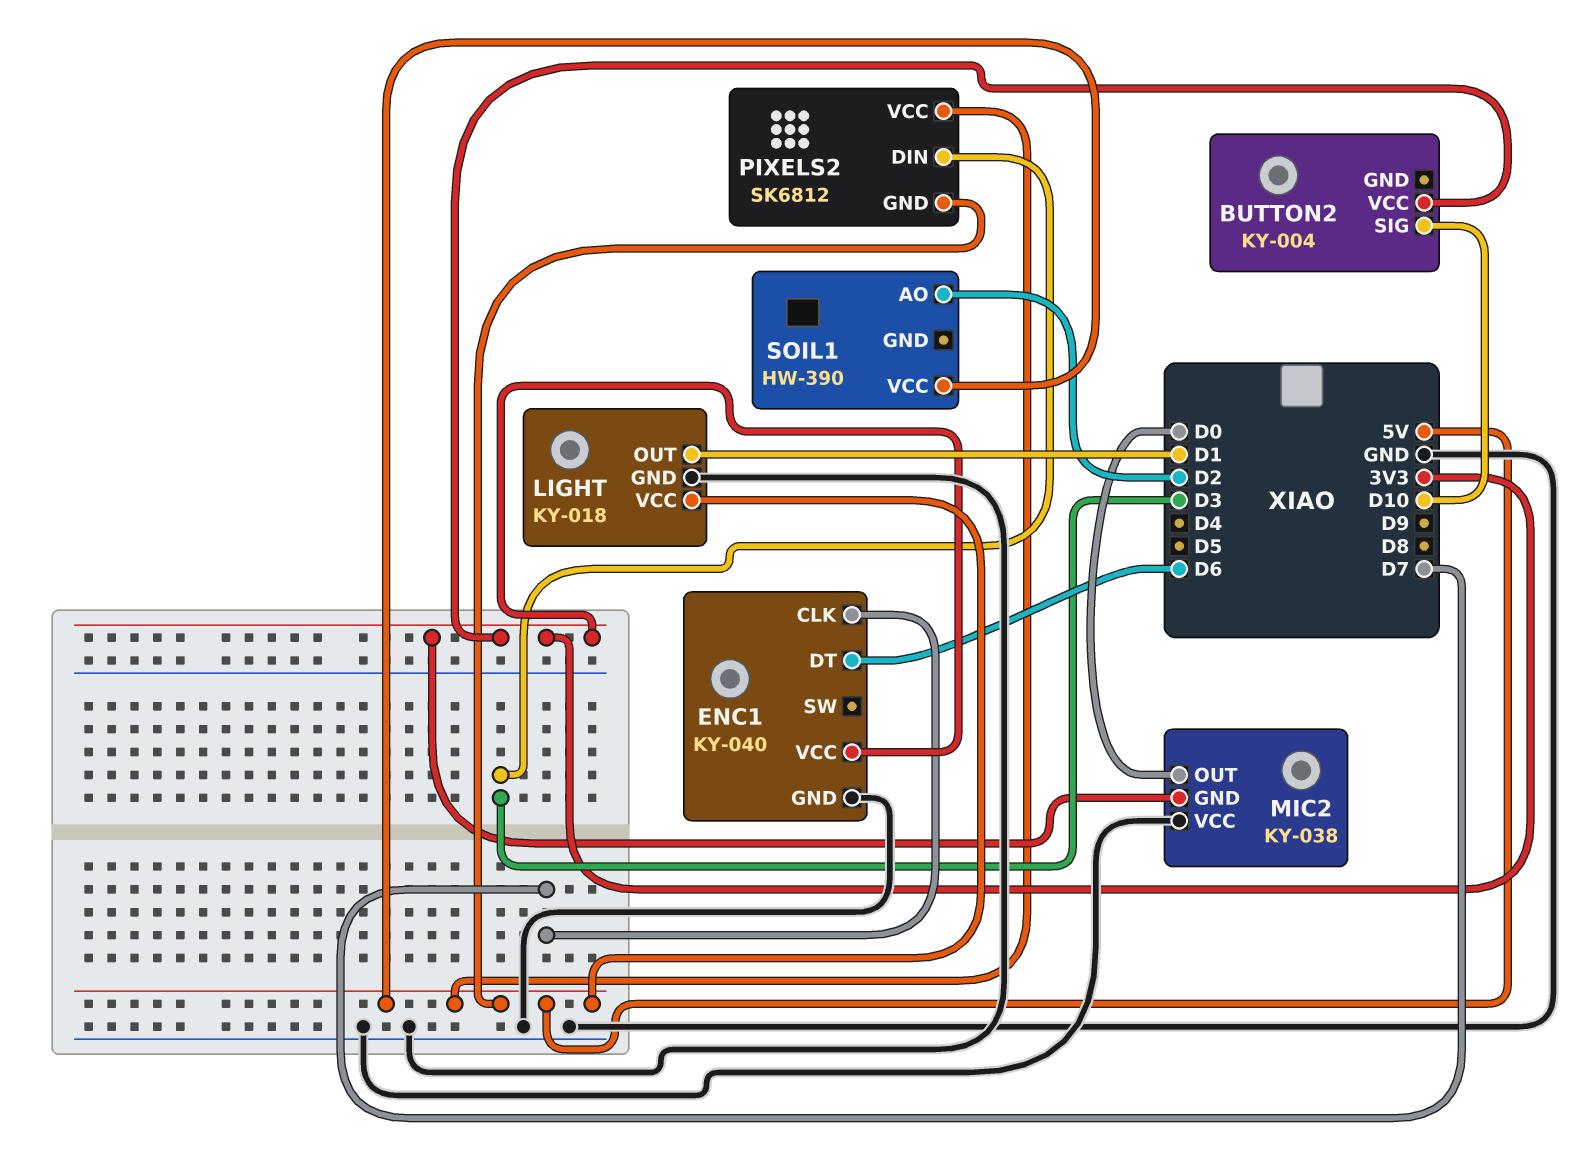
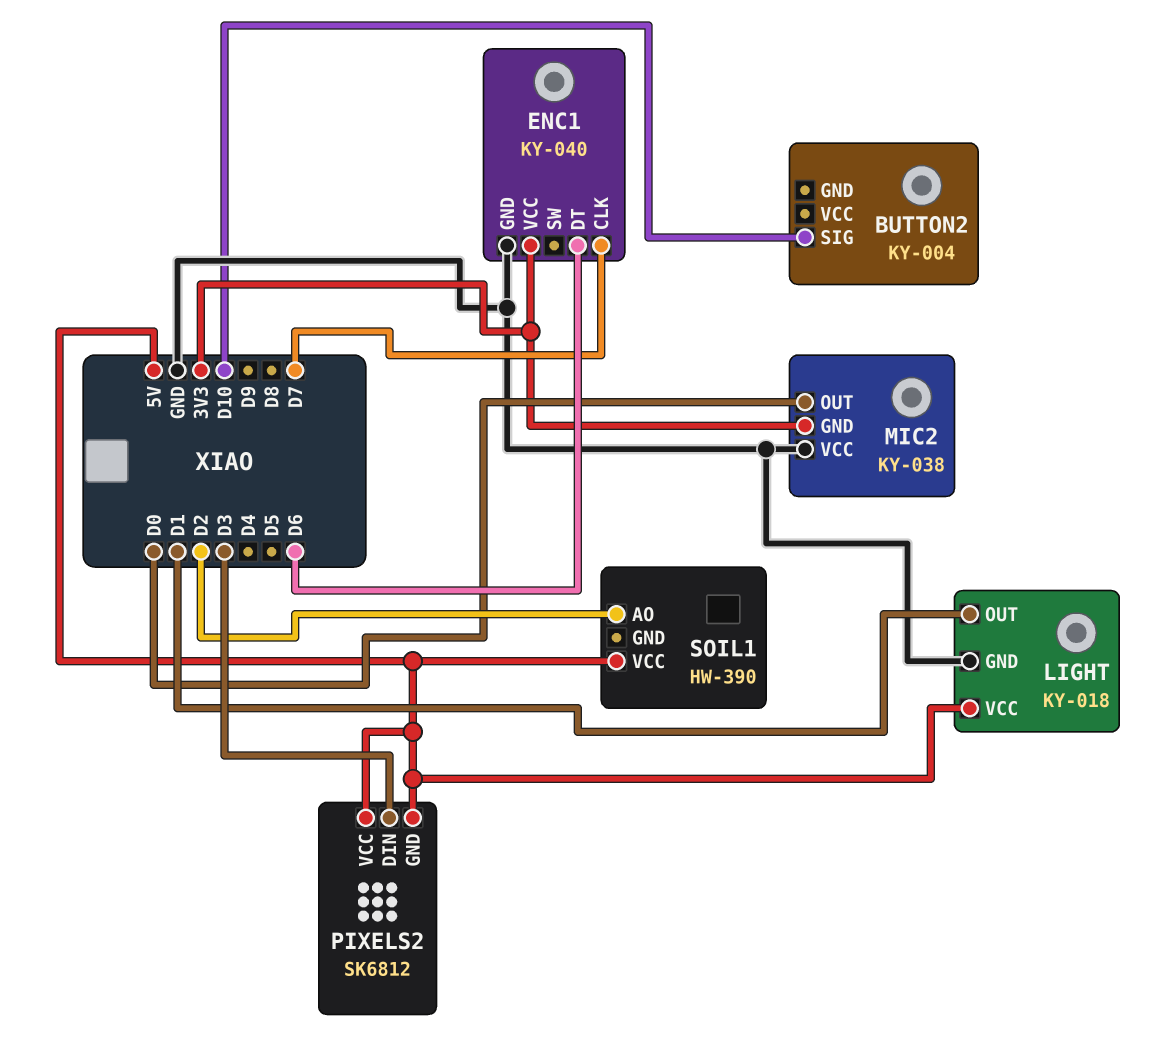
BUTTON2 pin VCC: 3V3 -> none

